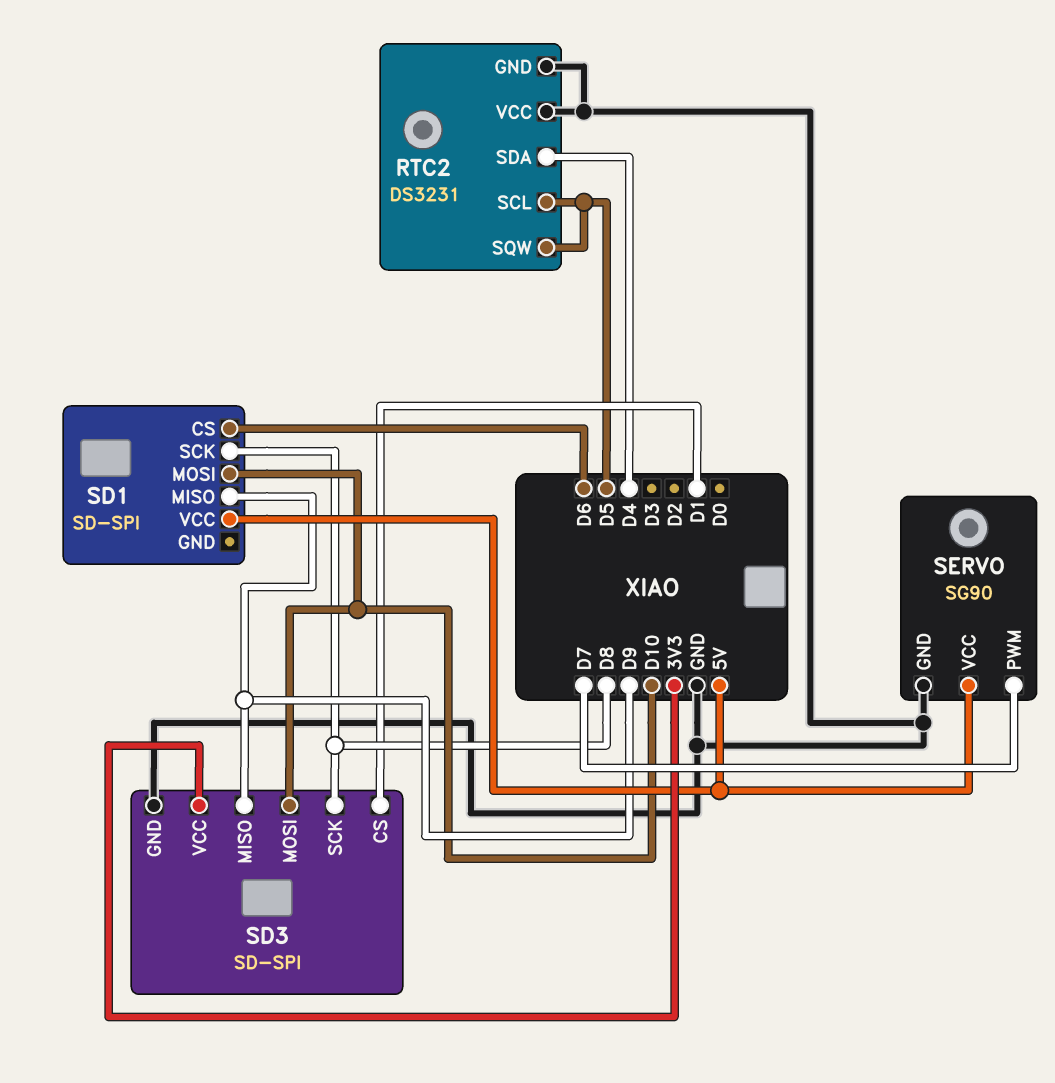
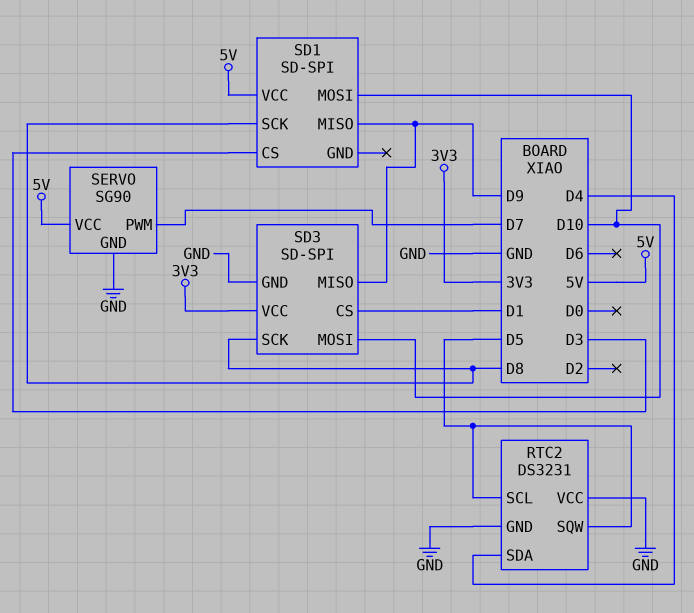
SD1 pin CS: D6 -> D3

